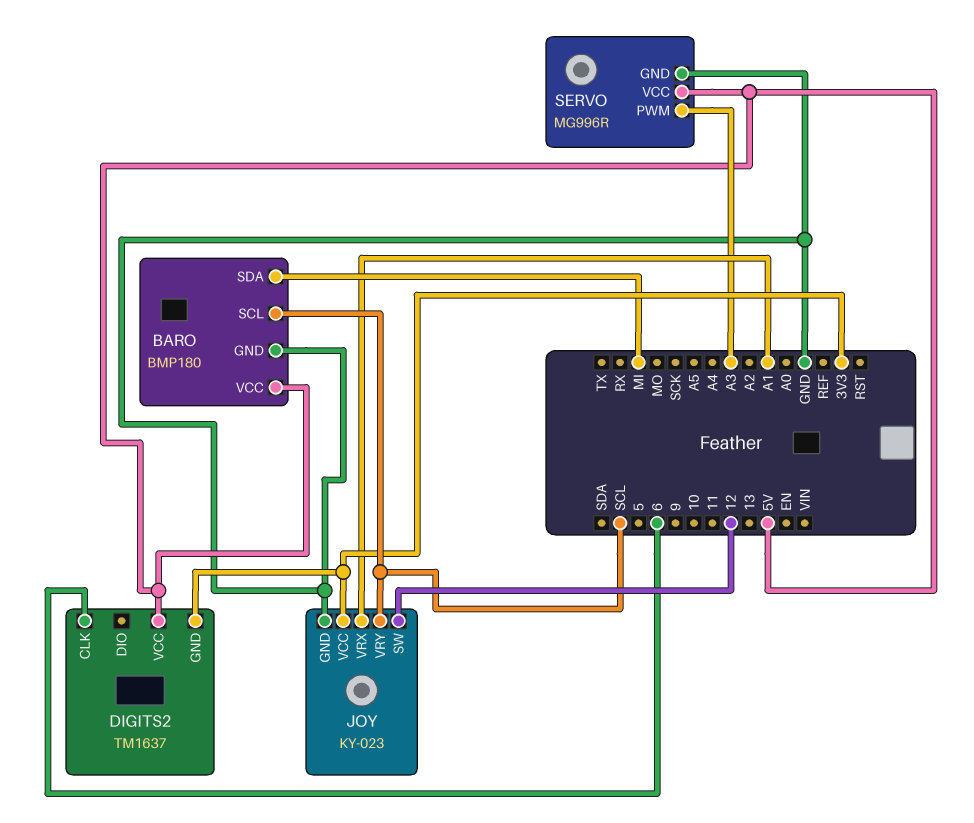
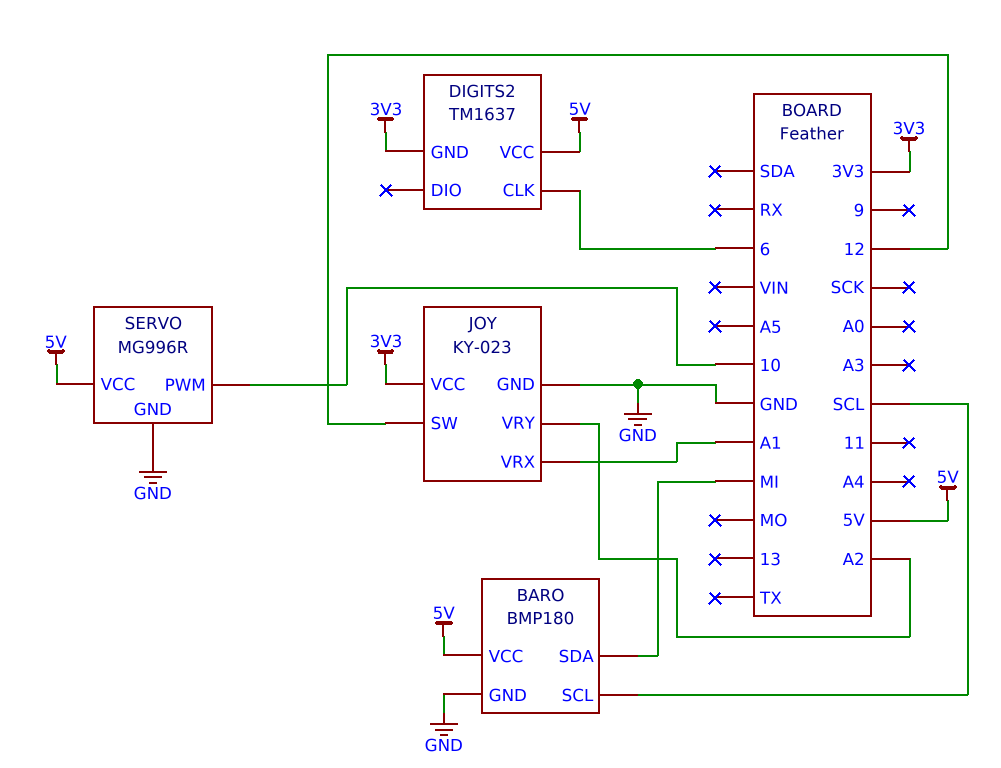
JOY pin VRY: SCL -> A2
SERVO pin PWM: A3 -> 10

